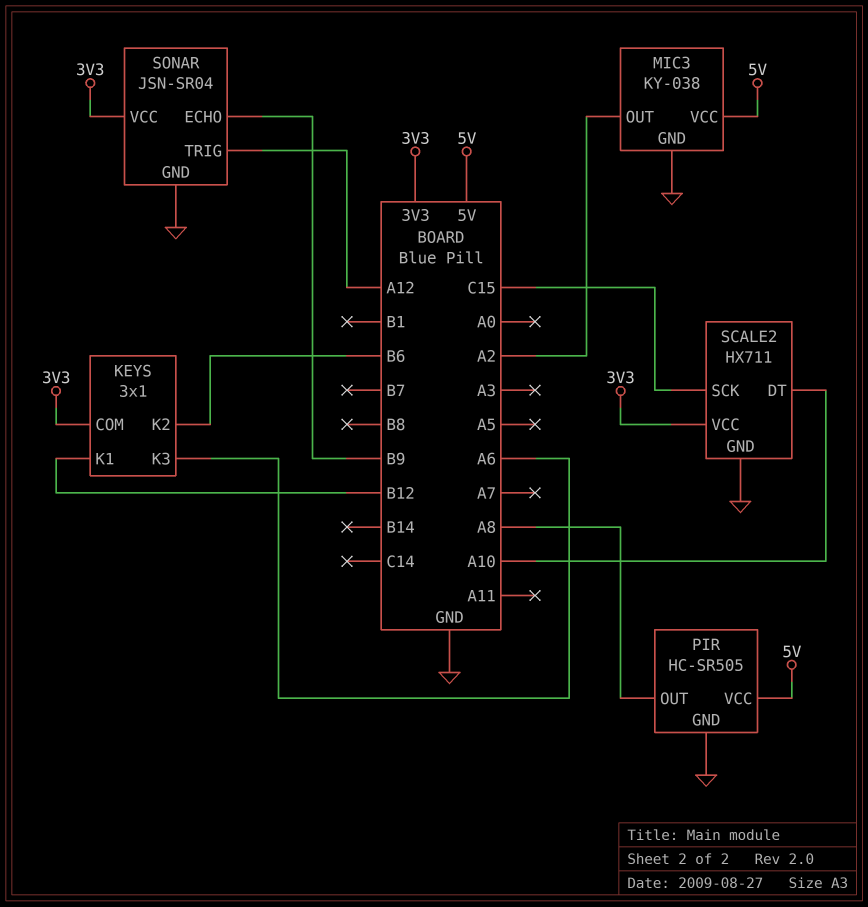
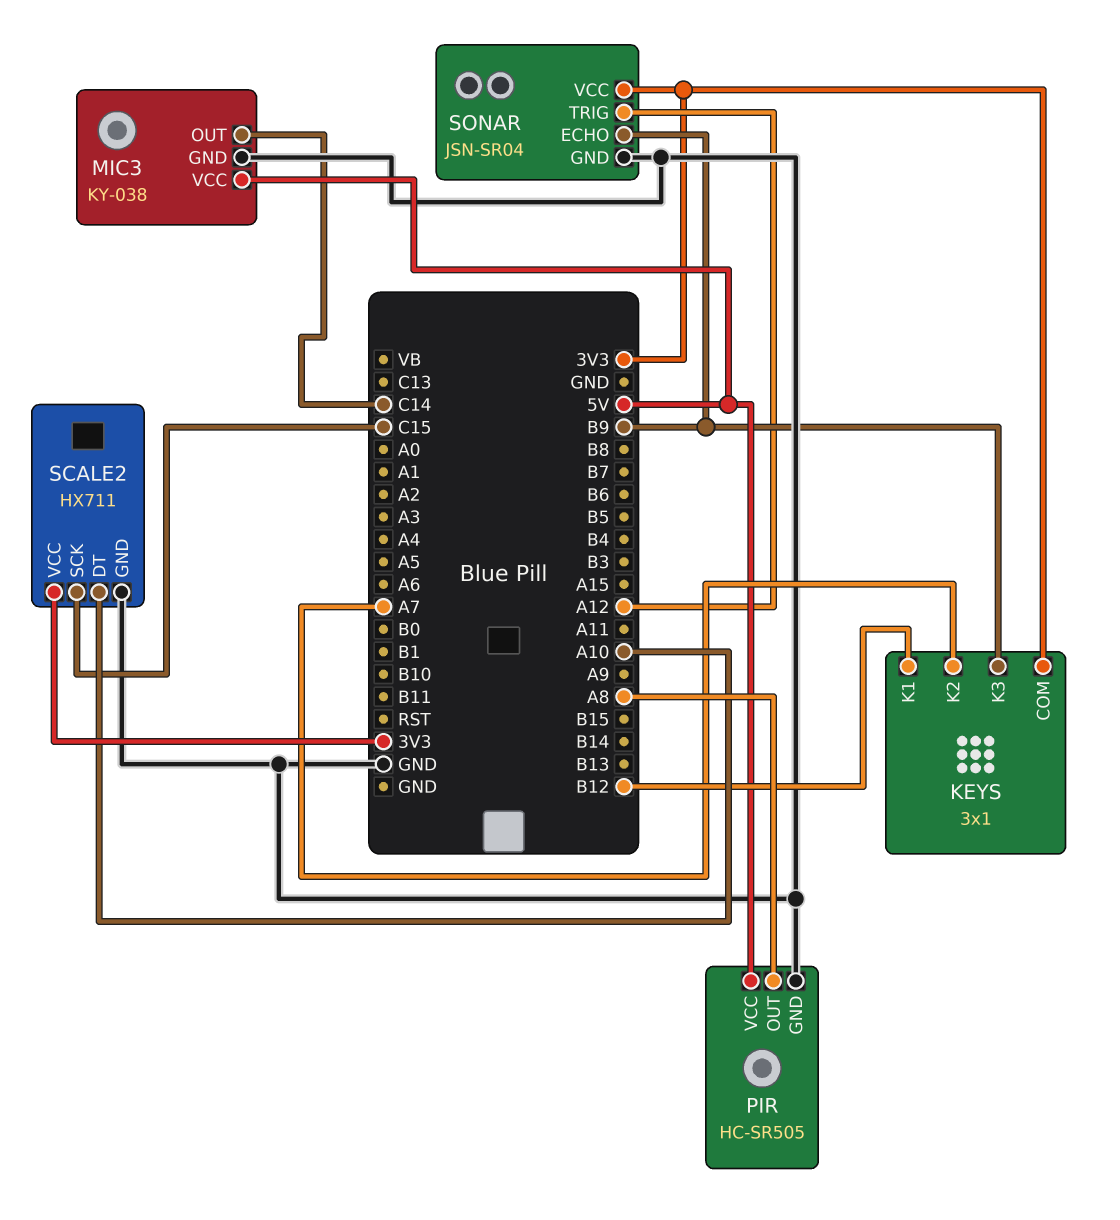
KEYS pin K2: B6 -> A7
KEYS pin K3: A6 -> B9
MIC3 pin OUT: A2 -> C14

